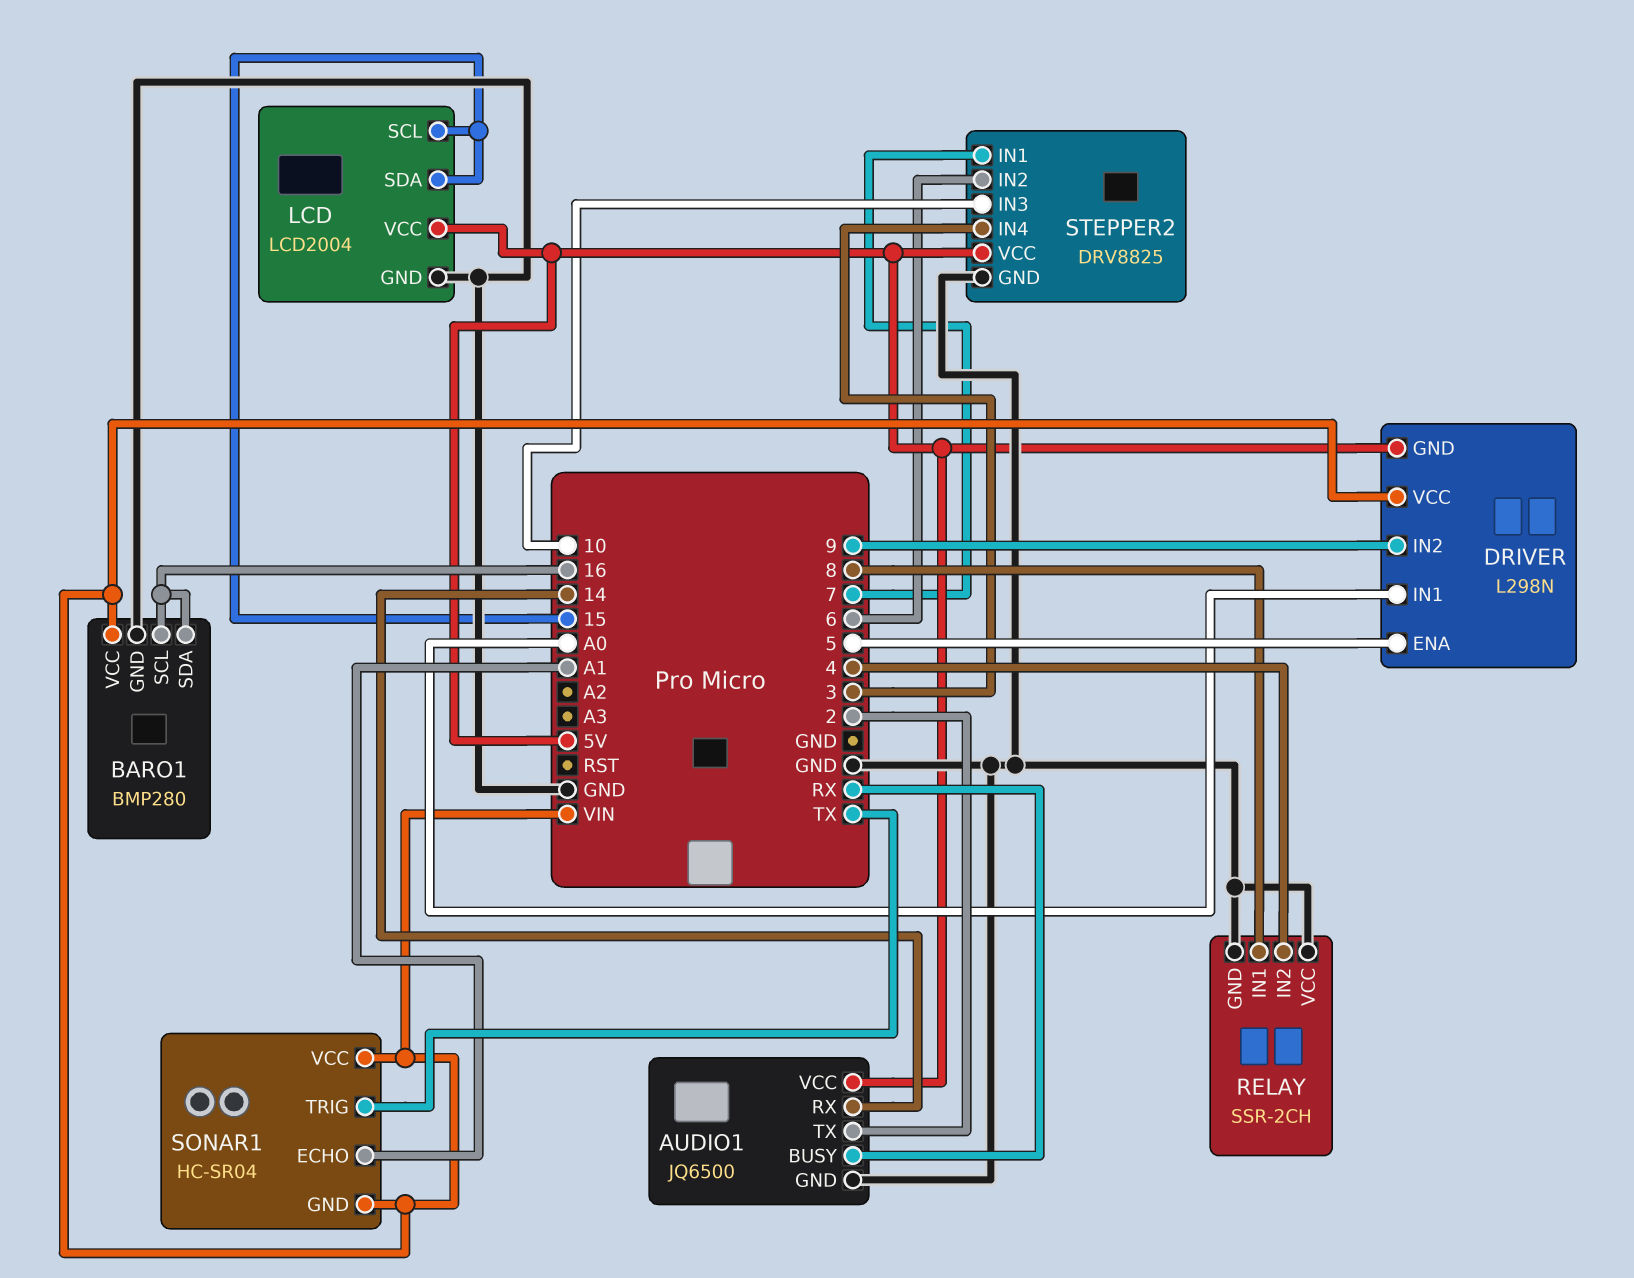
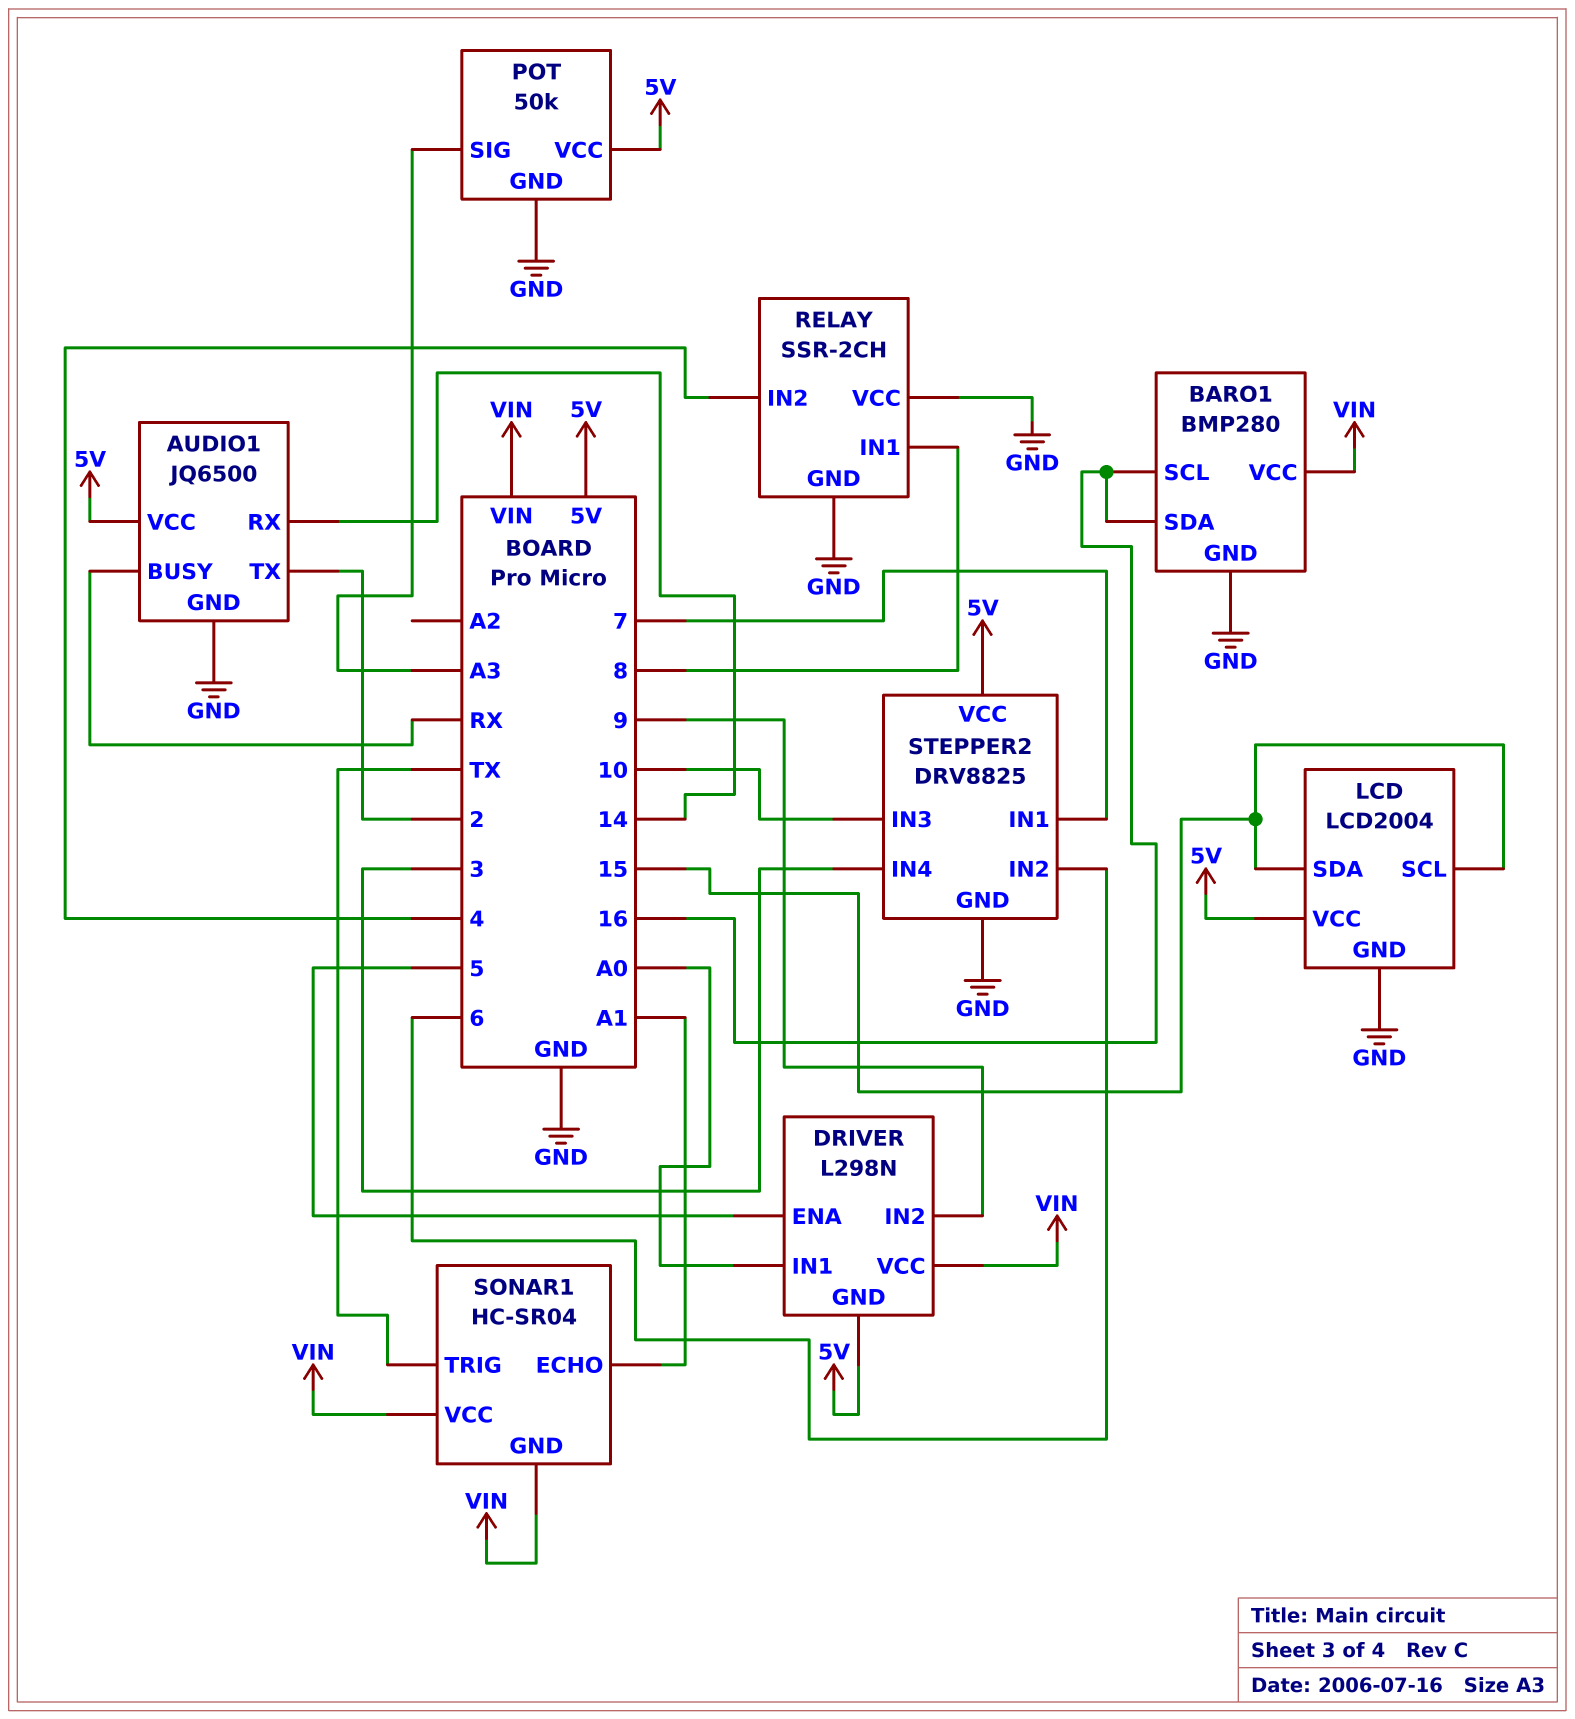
POT: none -> 50k
POT pin GND: none -> GND
POT pin SIG: none -> A3
POT pin VCC: none -> 5V

